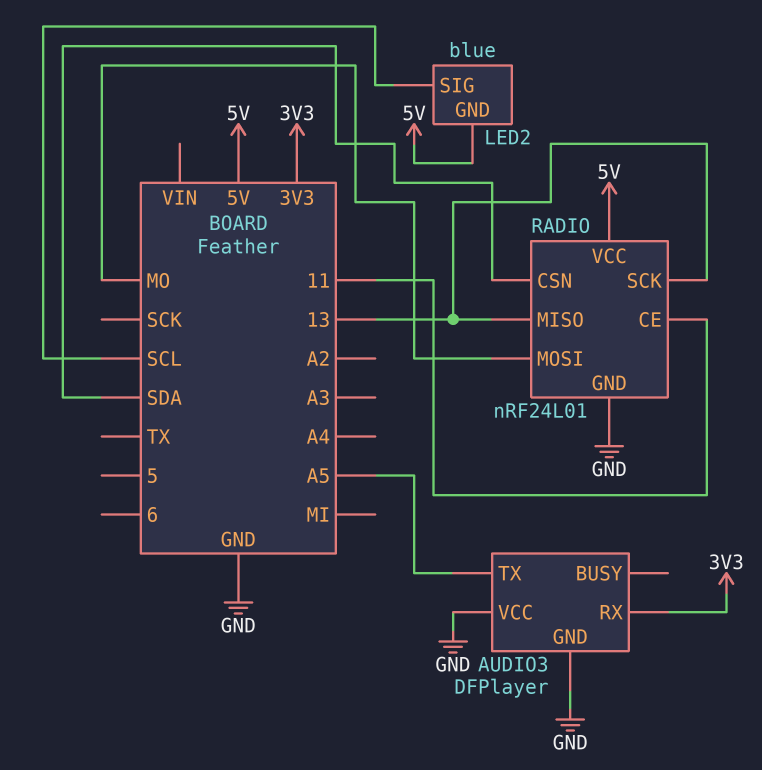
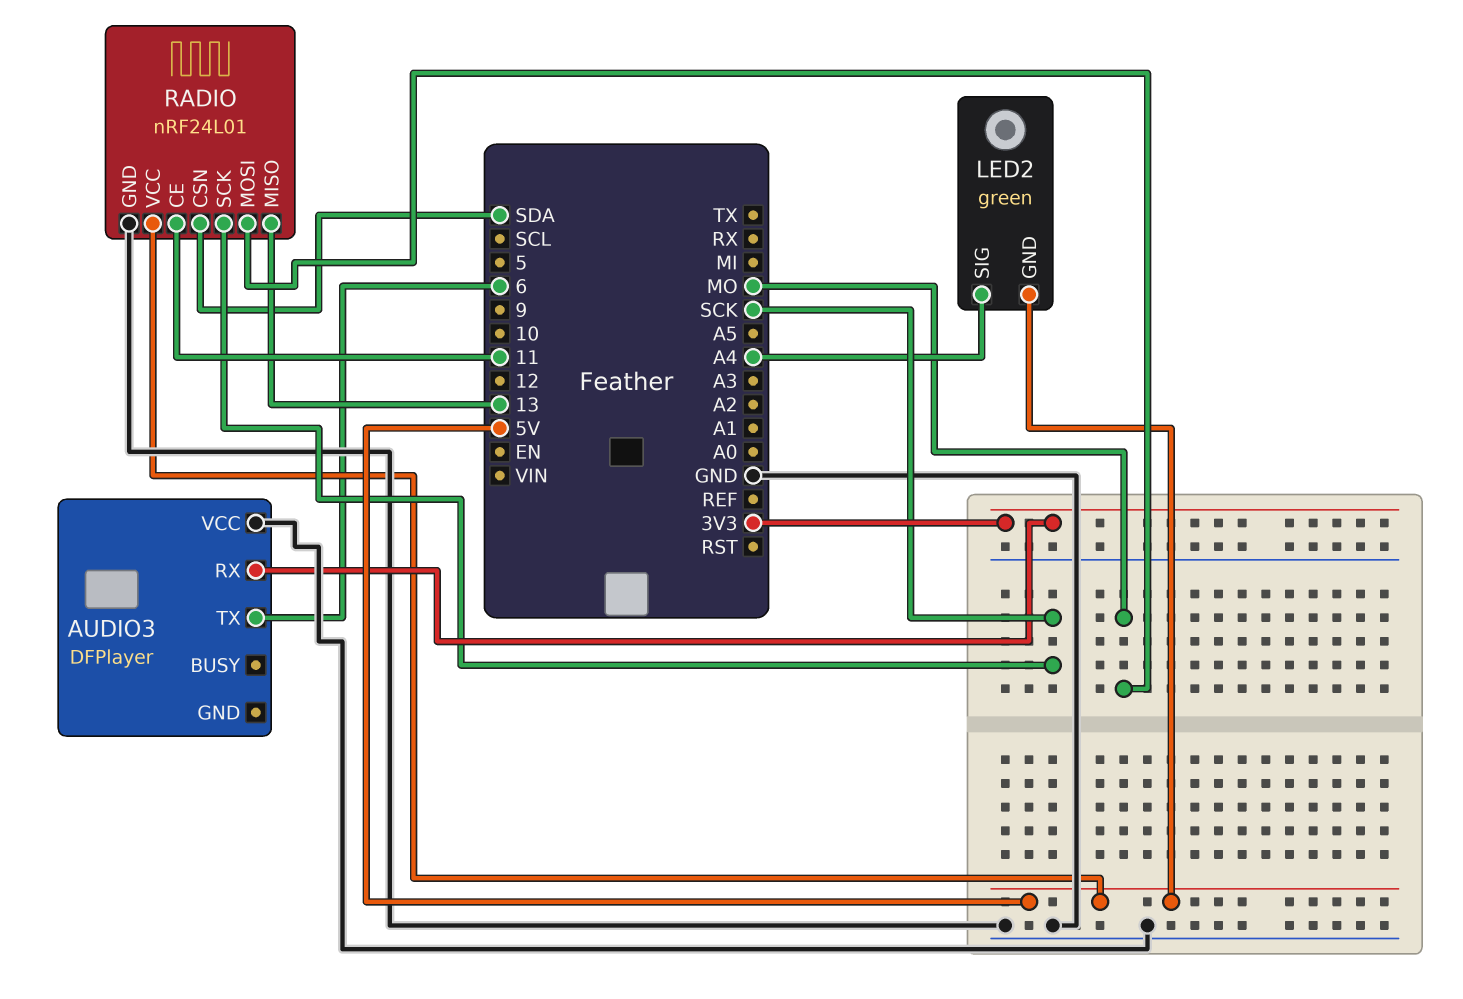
AUDIO3 pin GND: GND -> none
AUDIO3 pin TX: A5 -> 6
LED2: blue -> green
LED2 pin SIG: SCL -> A4
RADIO pin SCK: 13 -> SCK

